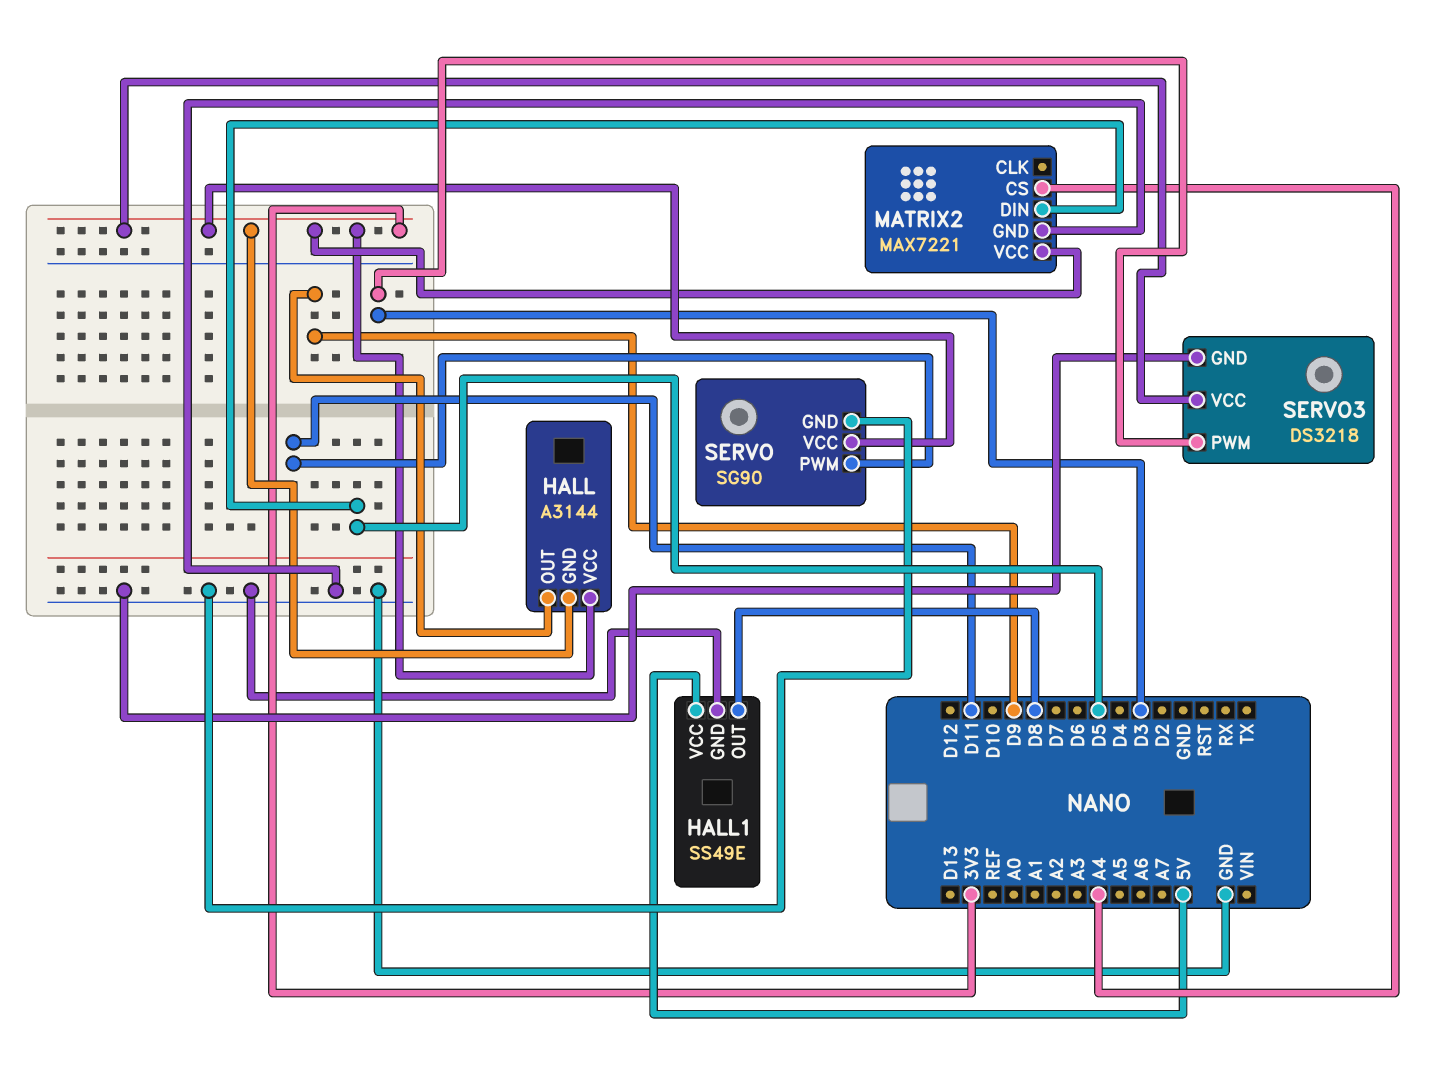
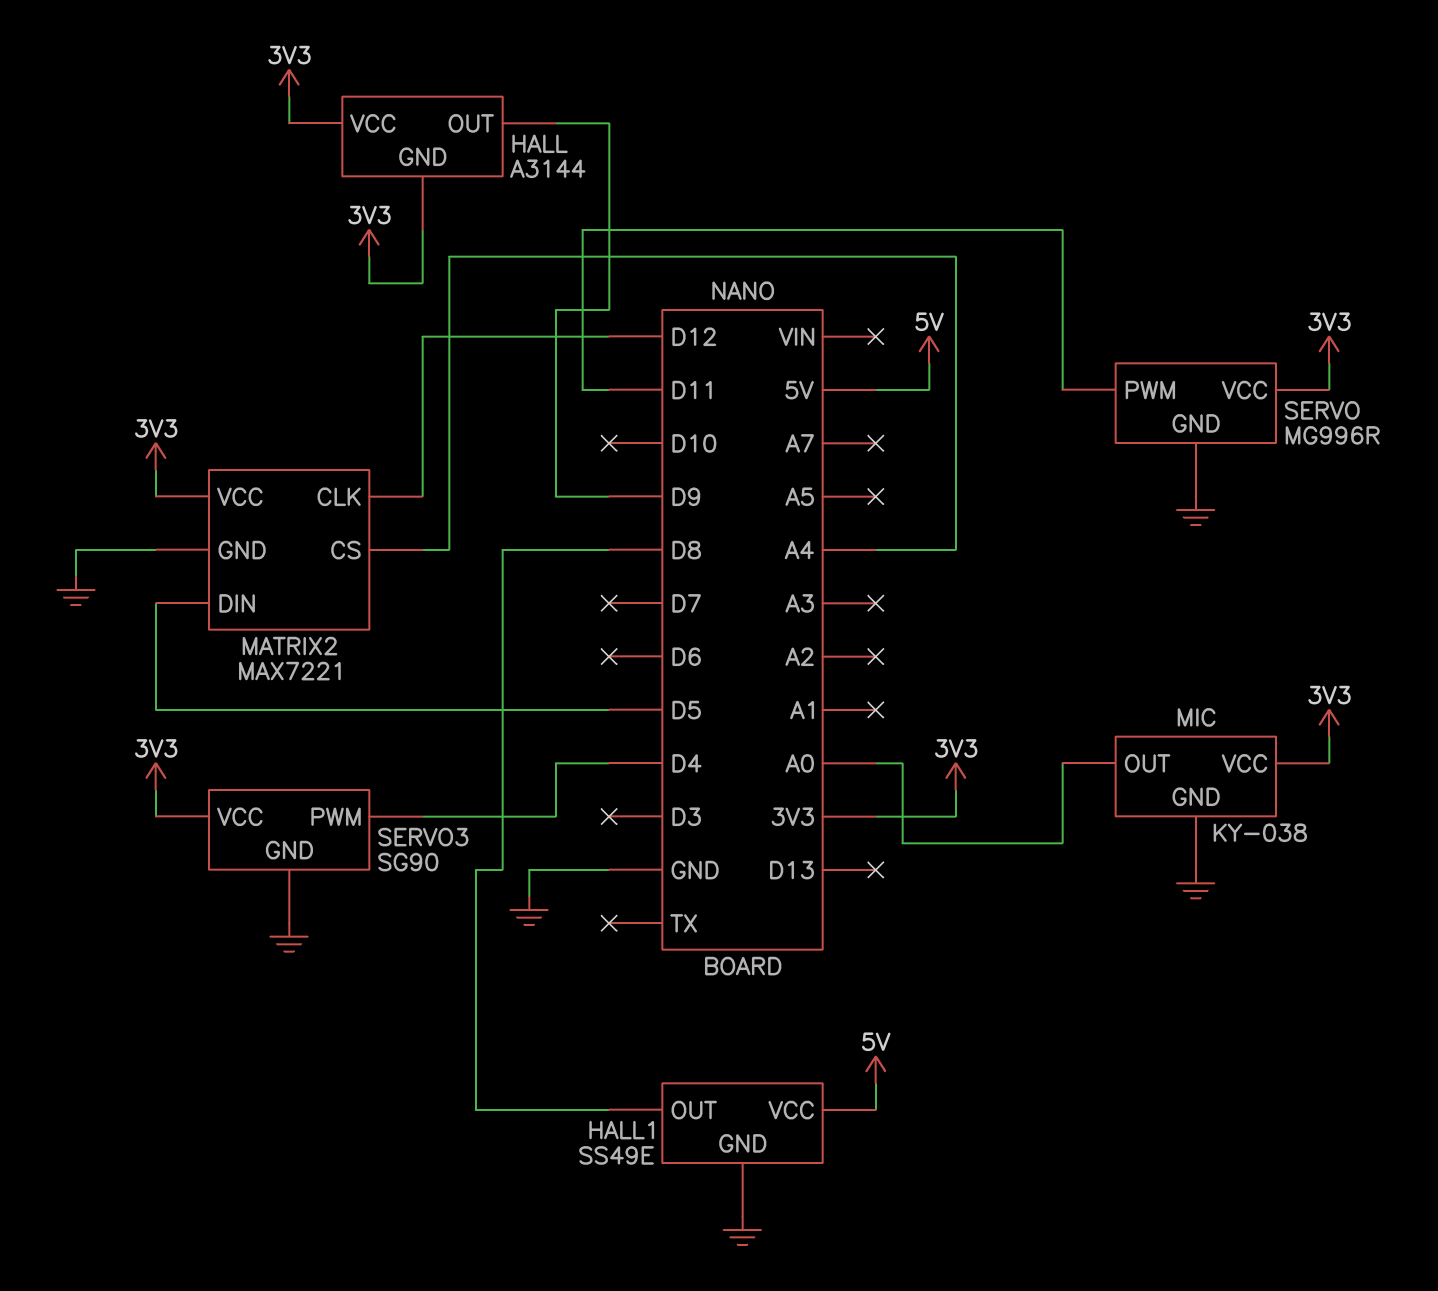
MATRIX2 pin CLK: none -> D12
MIC: none -> KY-038
MIC pin GND: none -> GND
MIC pin OUT: none -> A0
MIC pin VCC: none -> 3V3
SERVO: SG90 -> MG996R
SERVO3: DS3218 -> SG90
SERVO3 pin PWM: D3 -> D4

